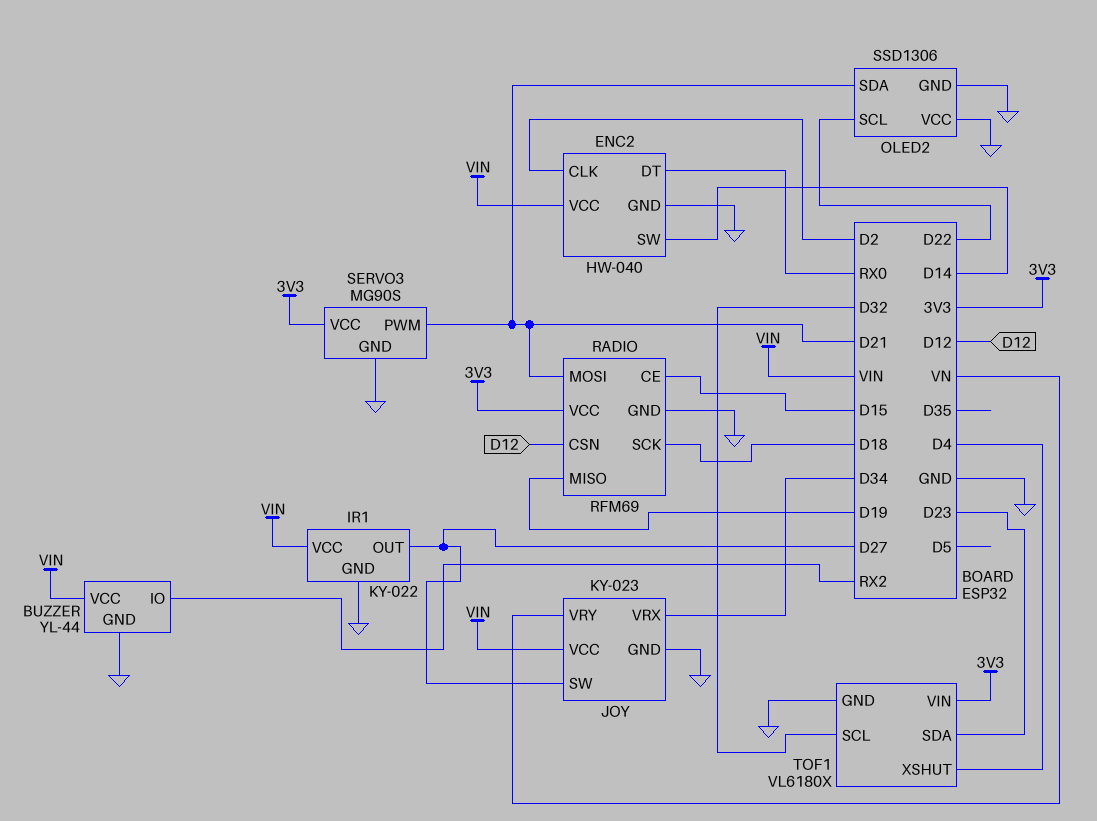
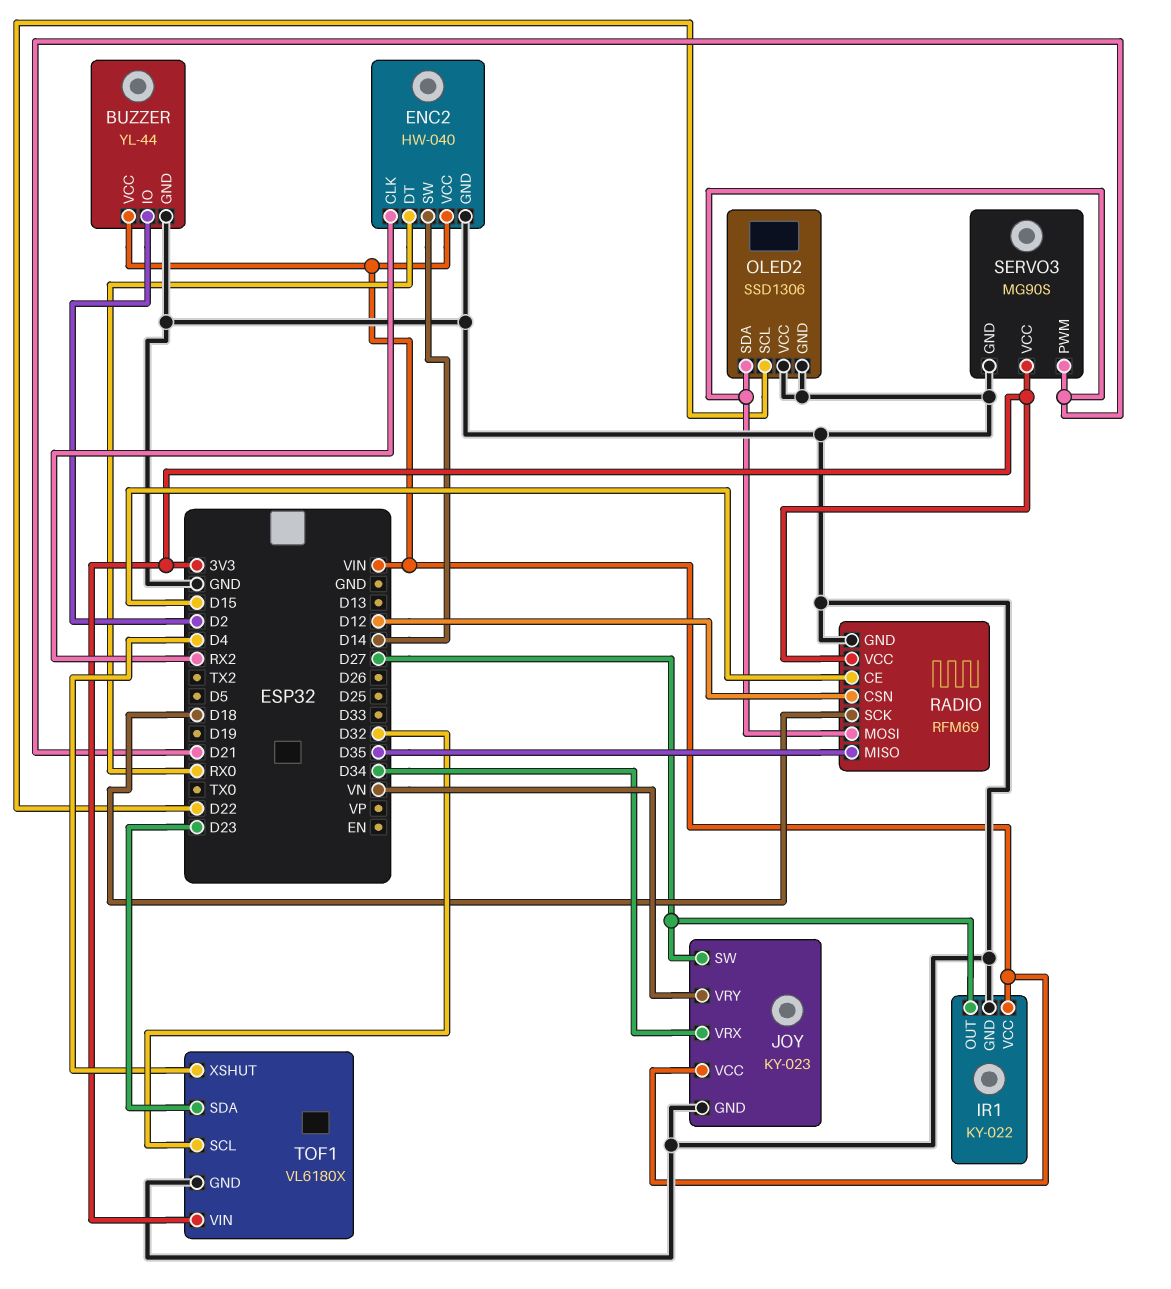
BUZZER pin IO: RX2 -> D2
ENC2 pin CLK: D2 -> RX2
RADIO pin MISO: D19 -> D35

